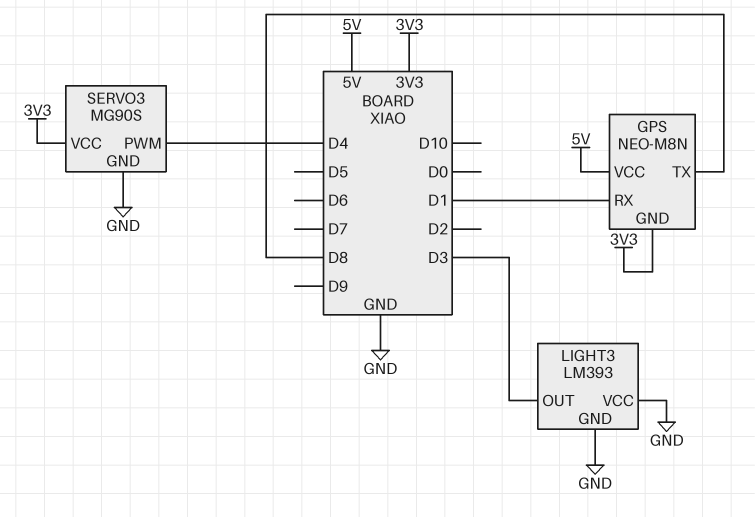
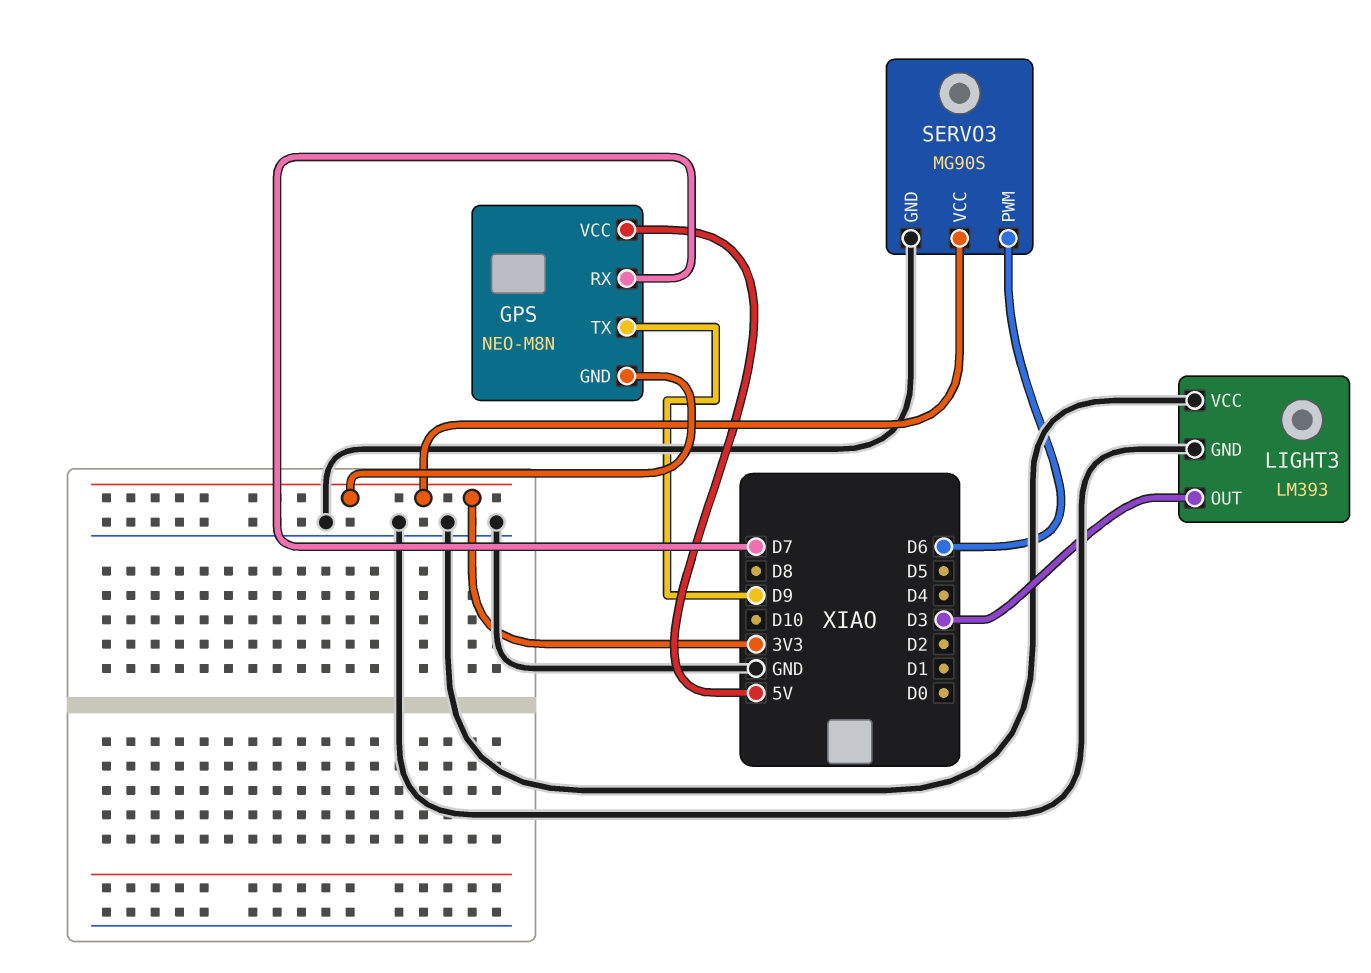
GPS pin RX: D1 -> D7
GPS pin TX: D8 -> D9
SERVO3 pin PWM: D4 -> D6

